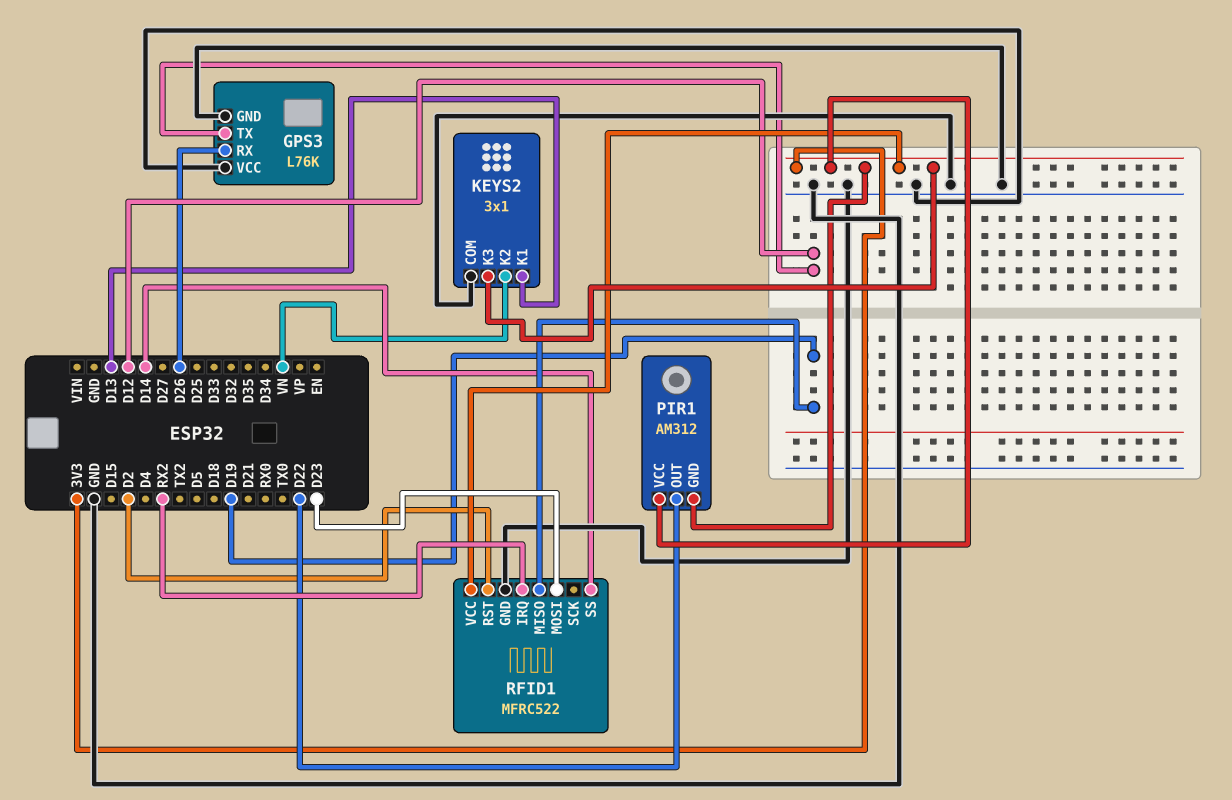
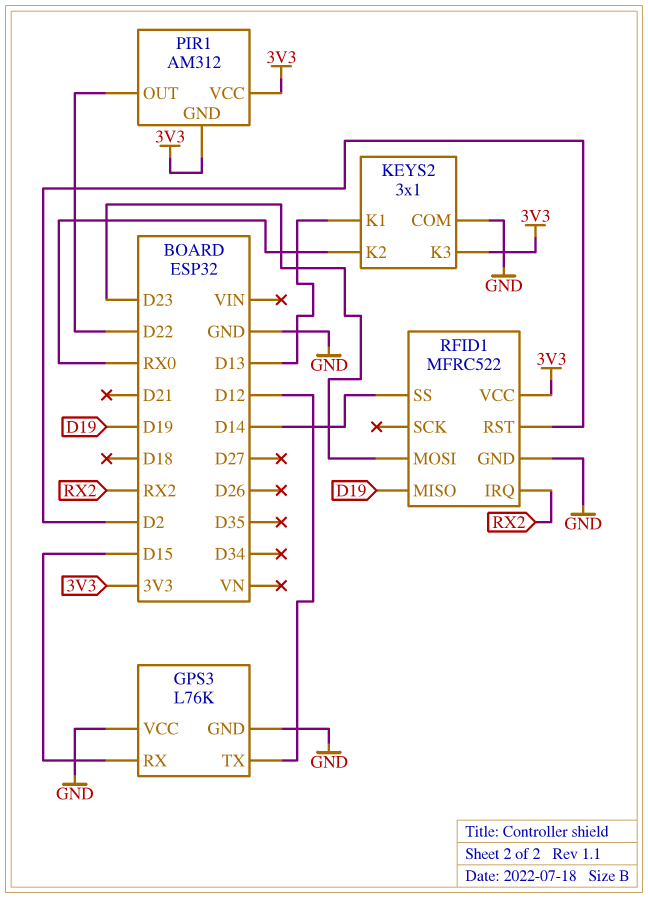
GPS3 pin RX: D26 -> D15
KEYS2 pin K2: VN -> RX0

